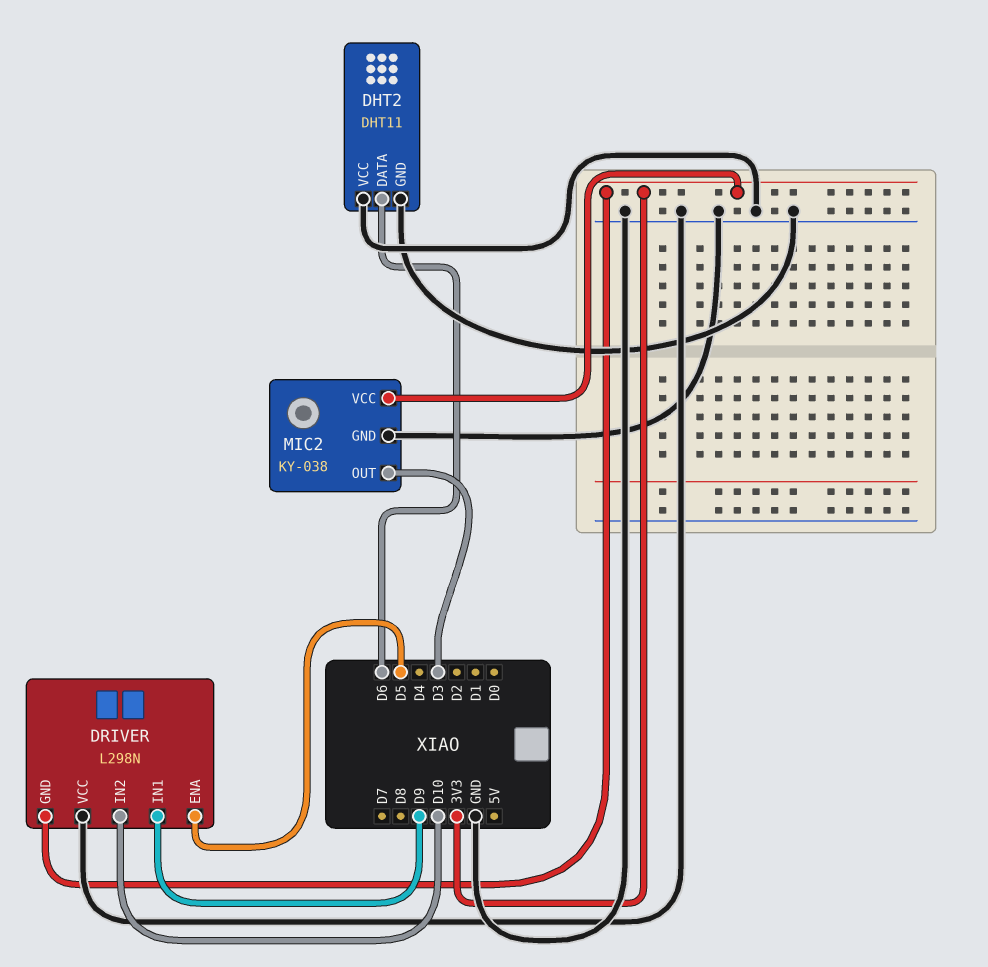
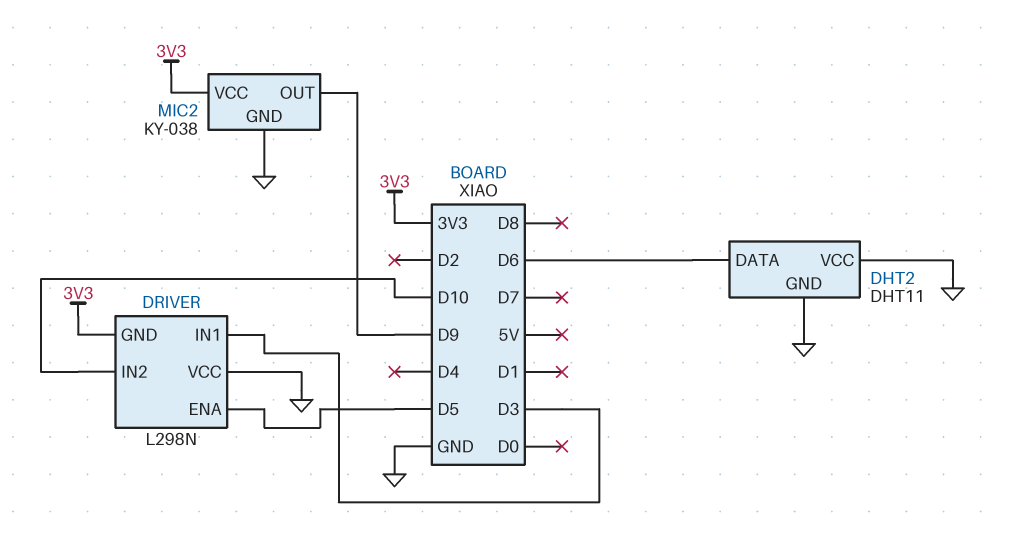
DRIVER pin IN1: D9 -> D3
MIC2 pin OUT: D3 -> D9

